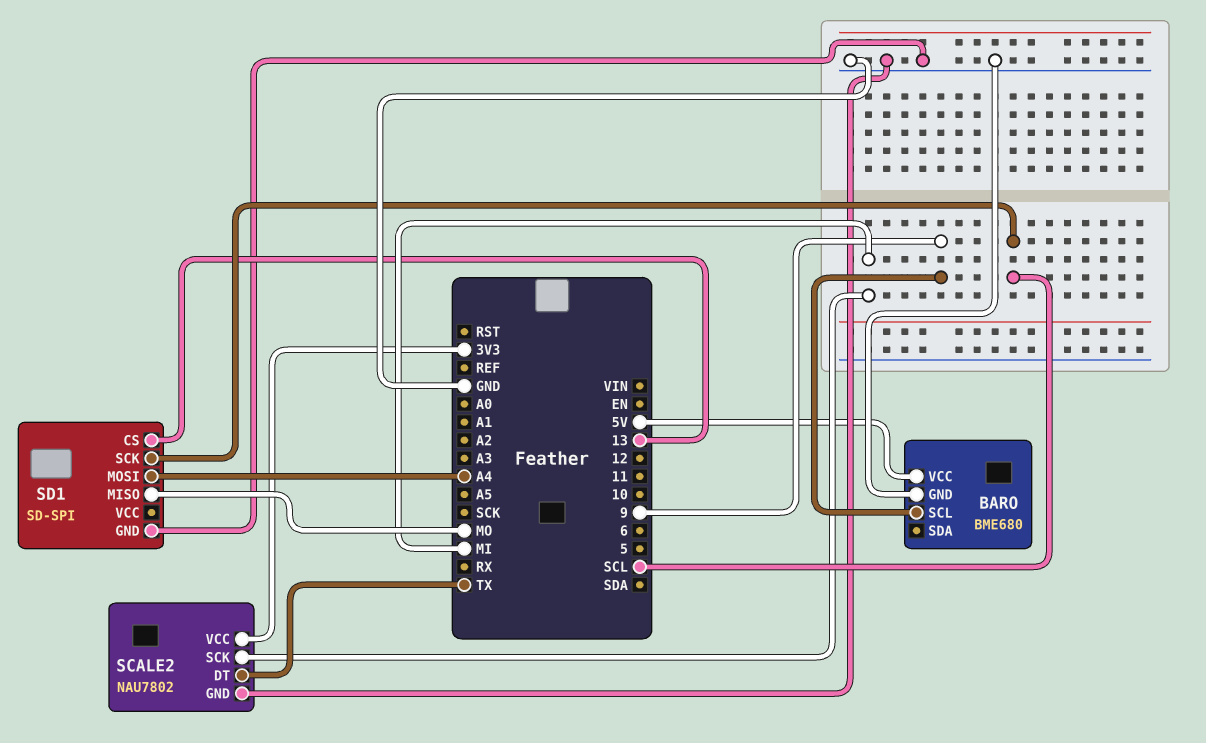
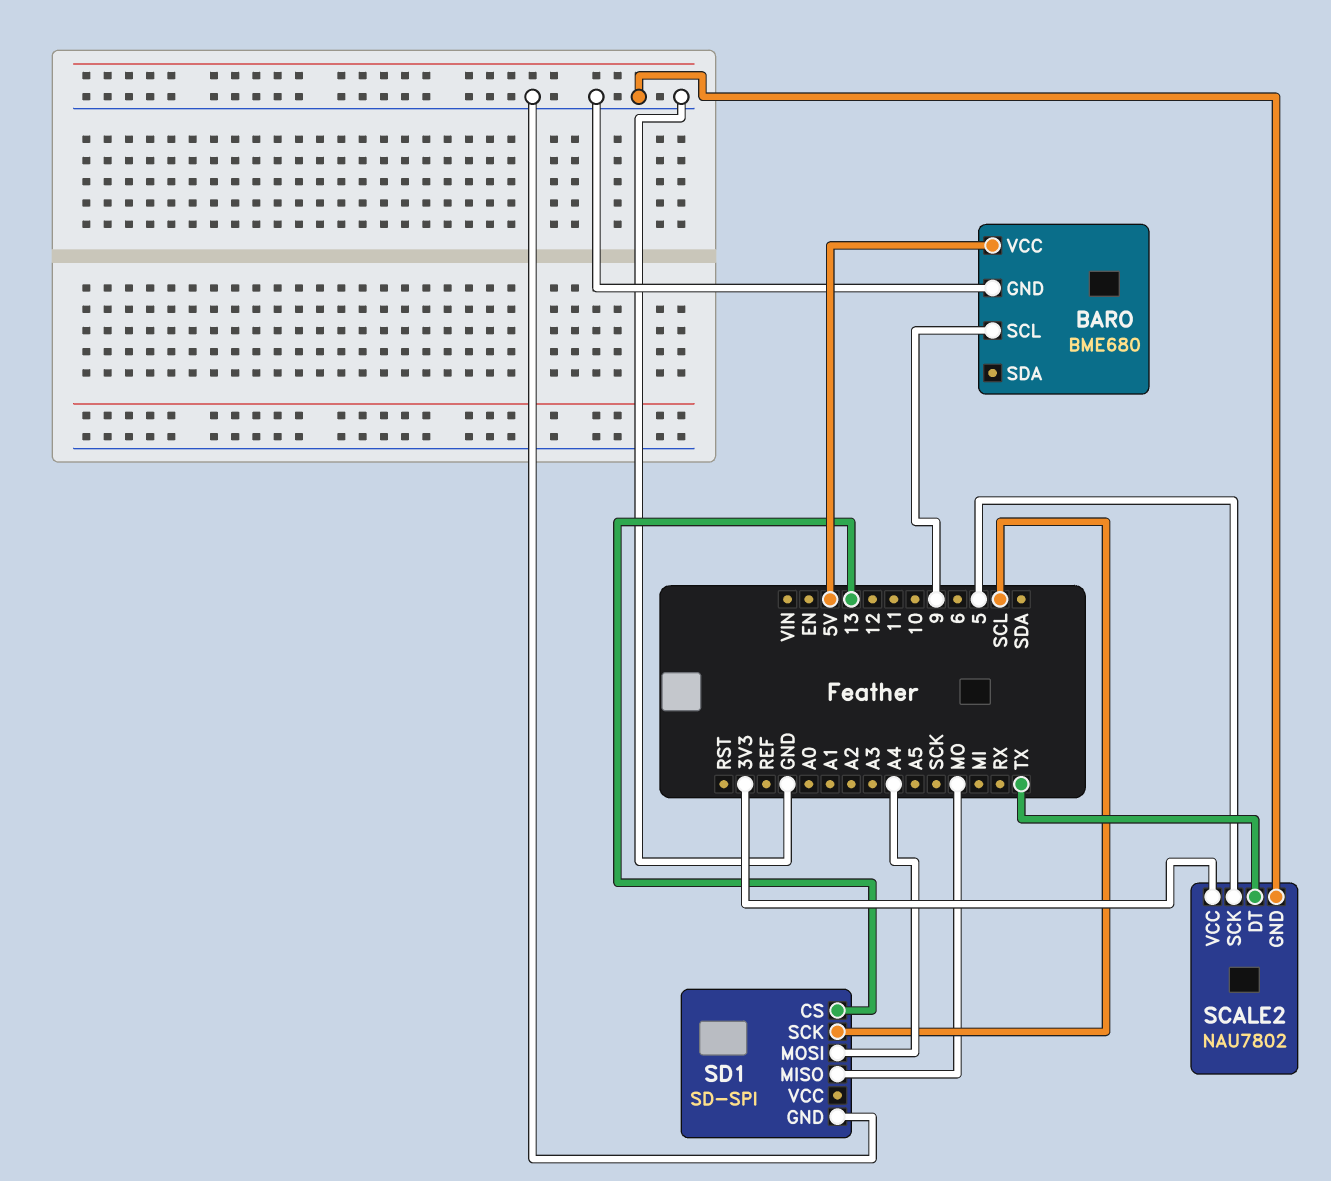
SCALE2 pin SCK: MI -> 5

